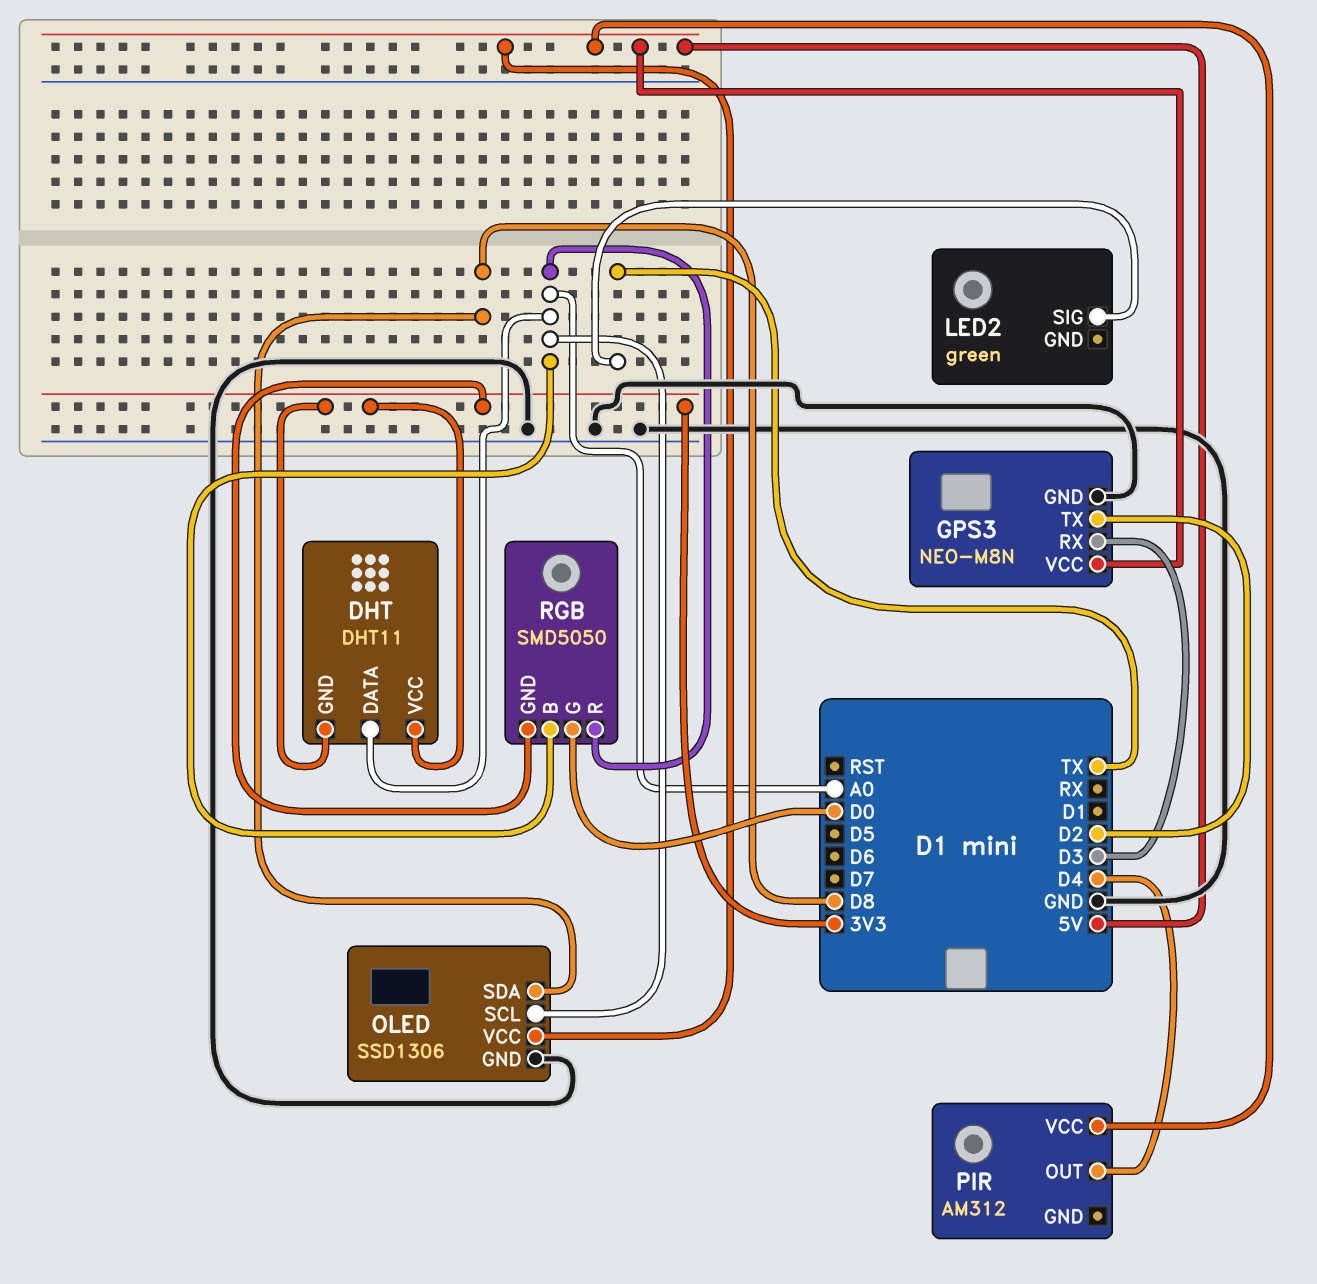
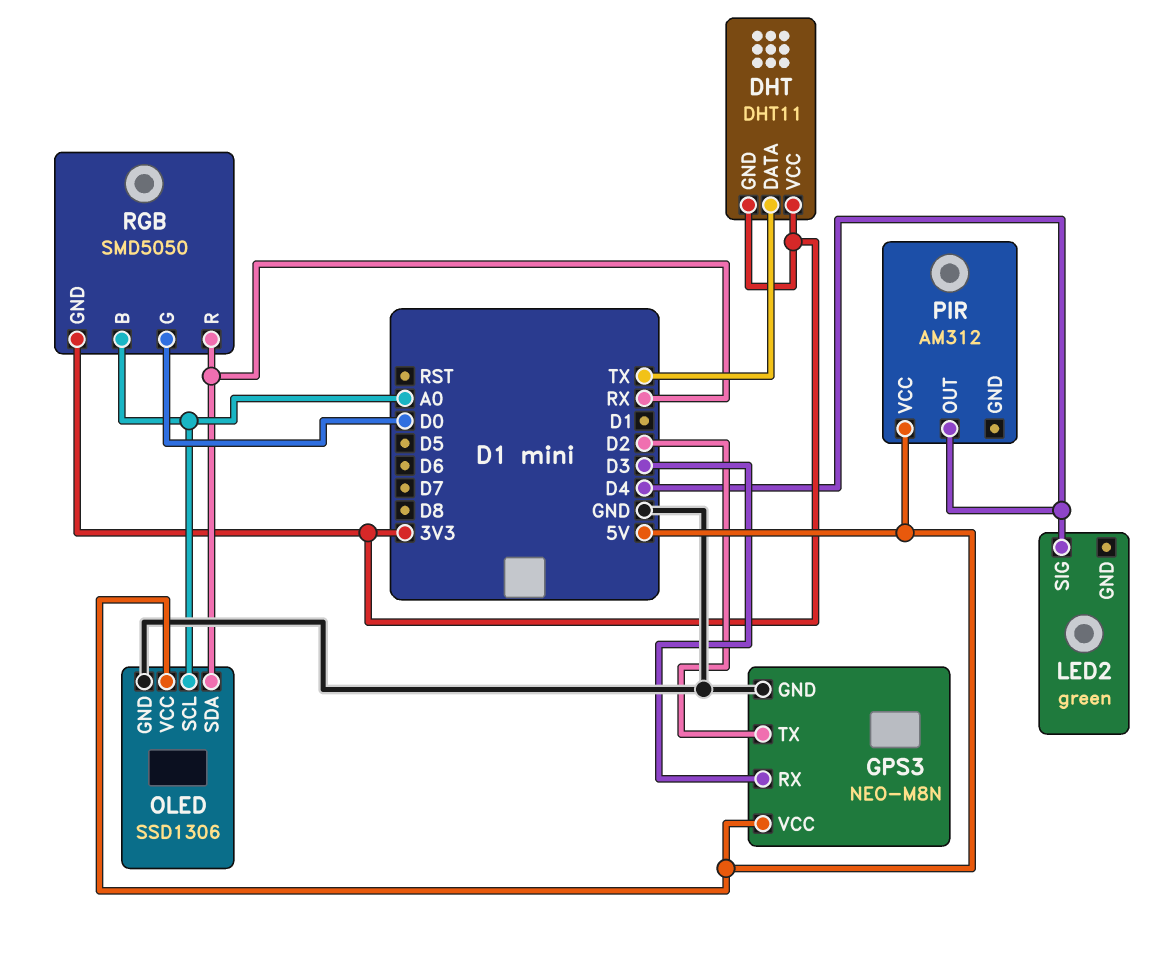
DHT pin DATA: A0 -> TX
LED2 pin SIG: TX -> D4
OLED pin SDA: D8 -> RX
RGB pin R: A0 -> RX

